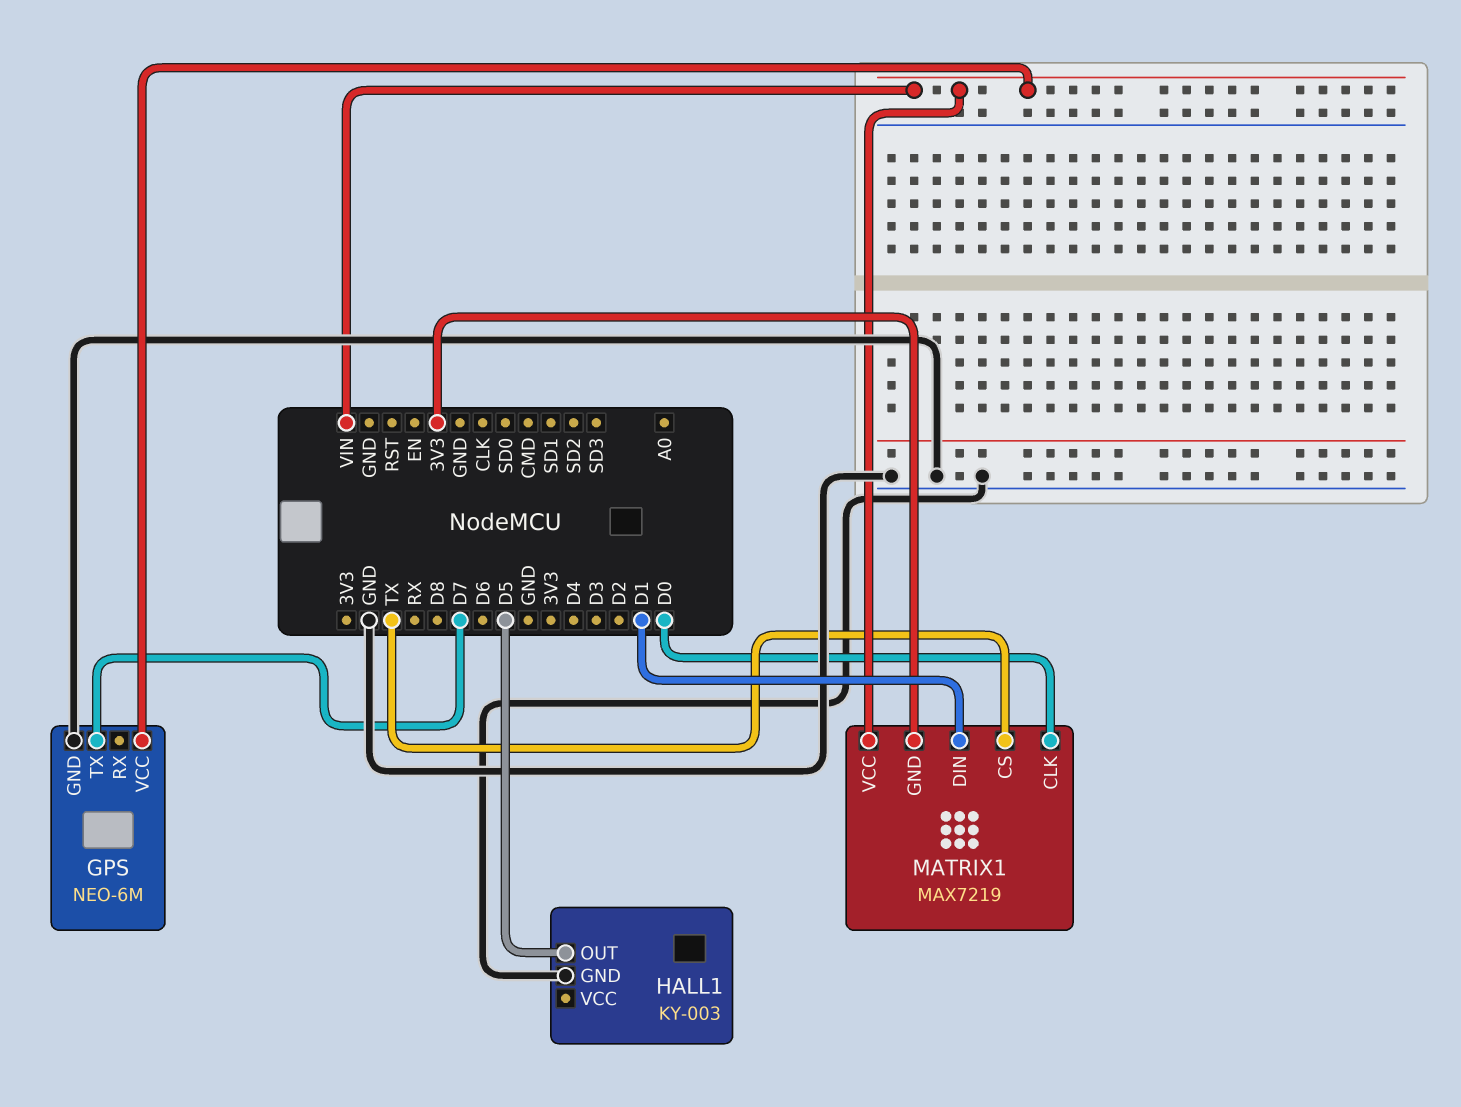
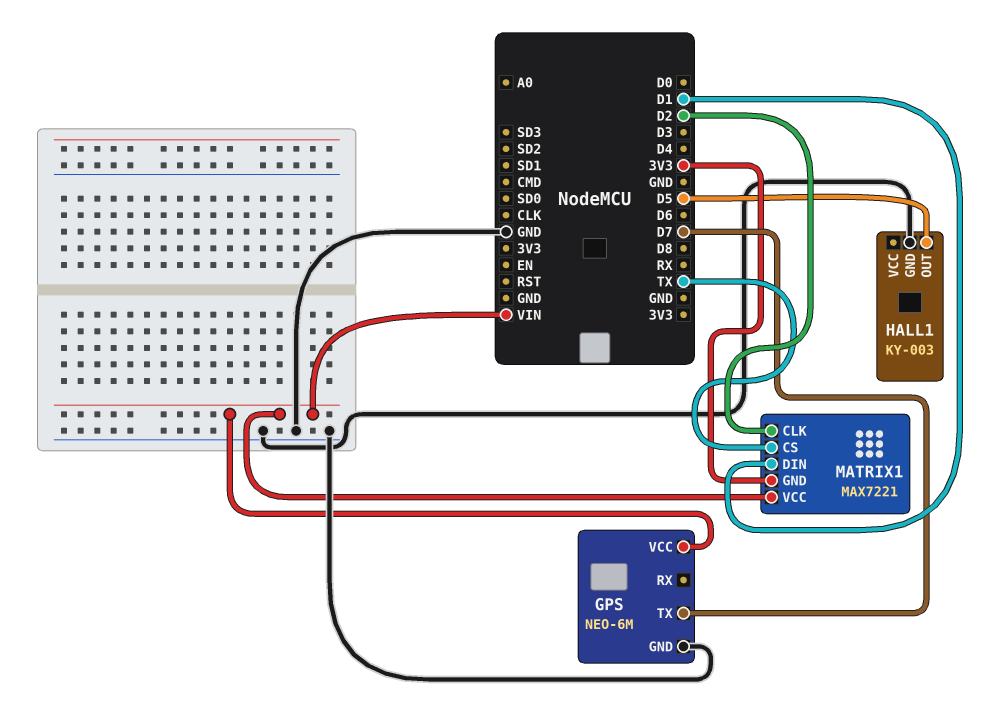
MATRIX1: MAX7219 -> MAX7221
MATRIX1 pin CLK: D0 -> D2

